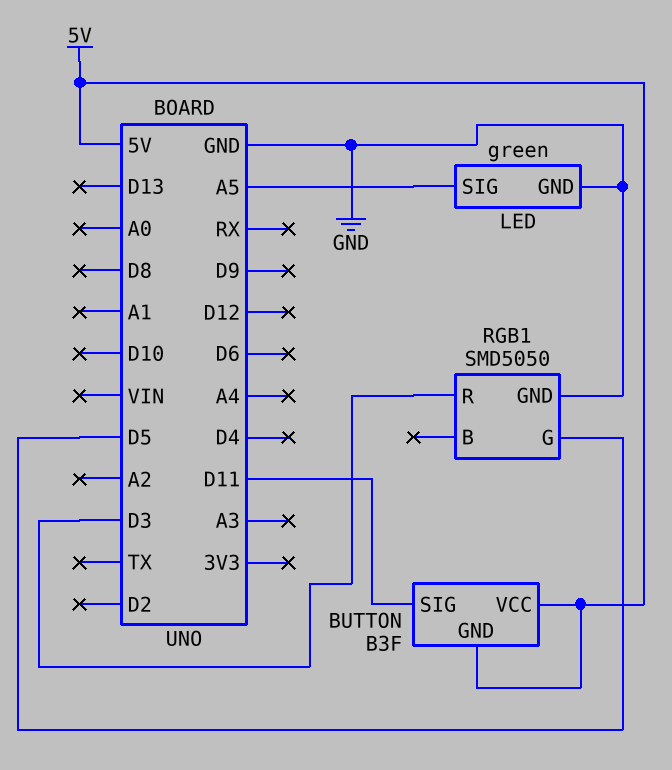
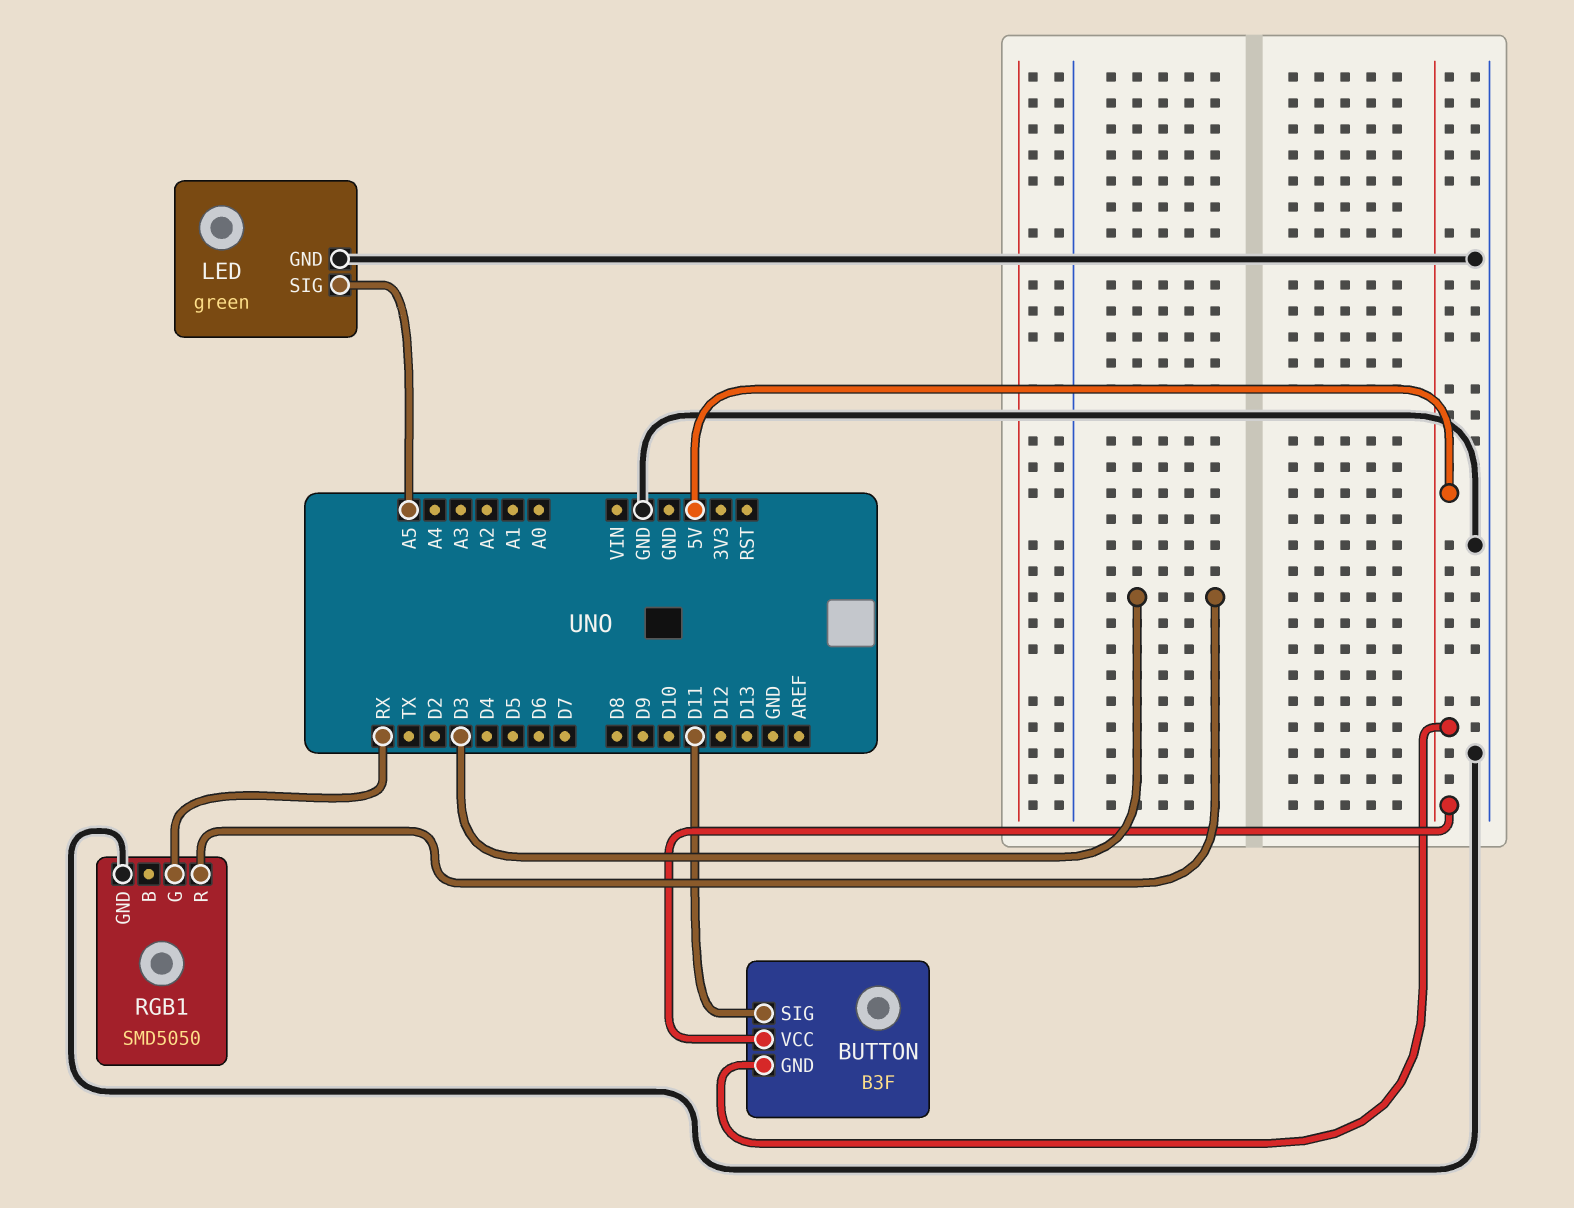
RGB1 pin G: D5 -> RX

